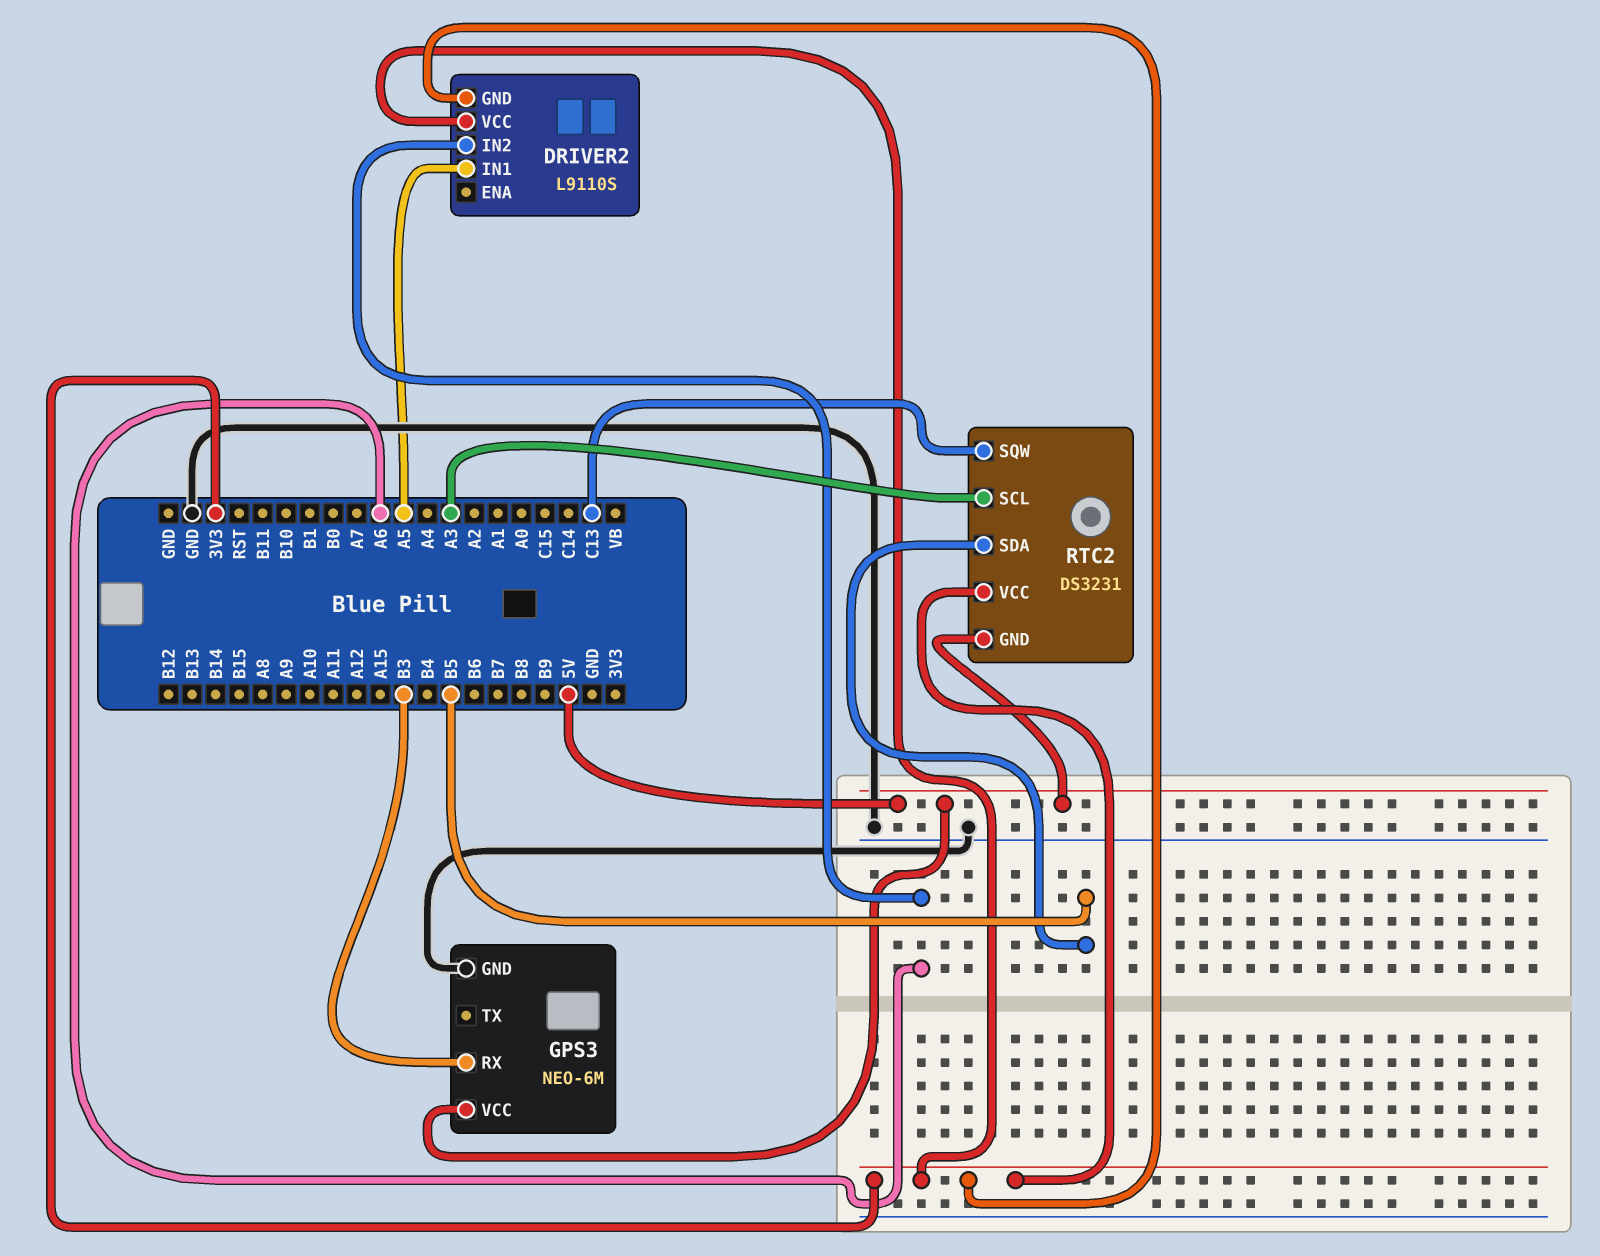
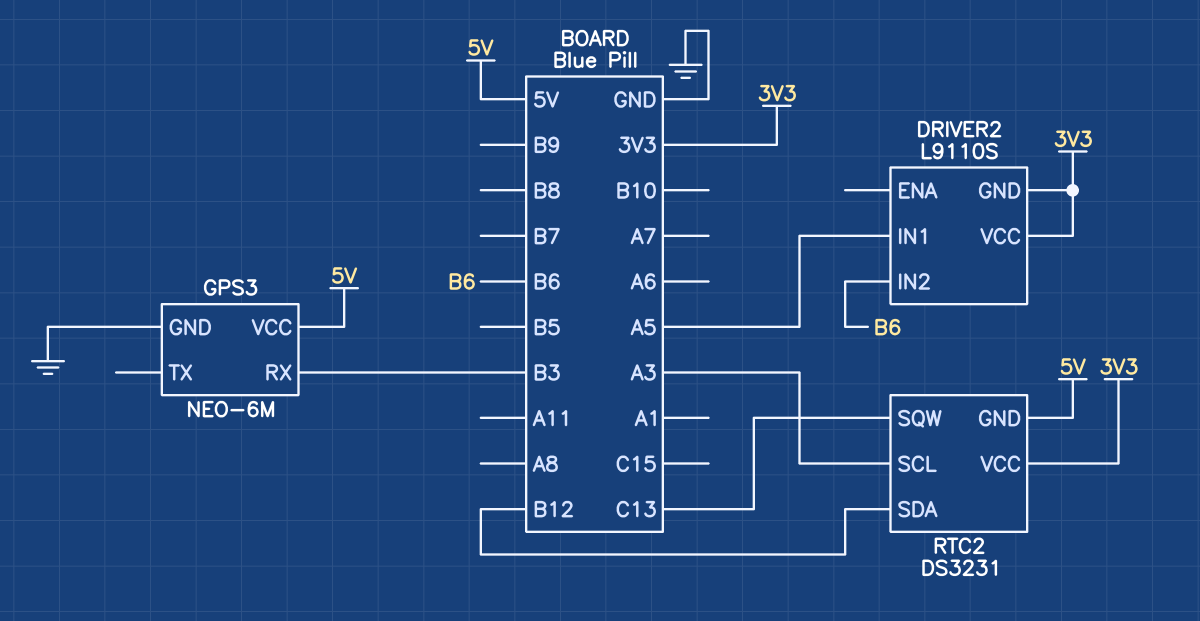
DRIVER2 pin IN2: A6 -> B6
RTC2 pin SDA: B5 -> B12

